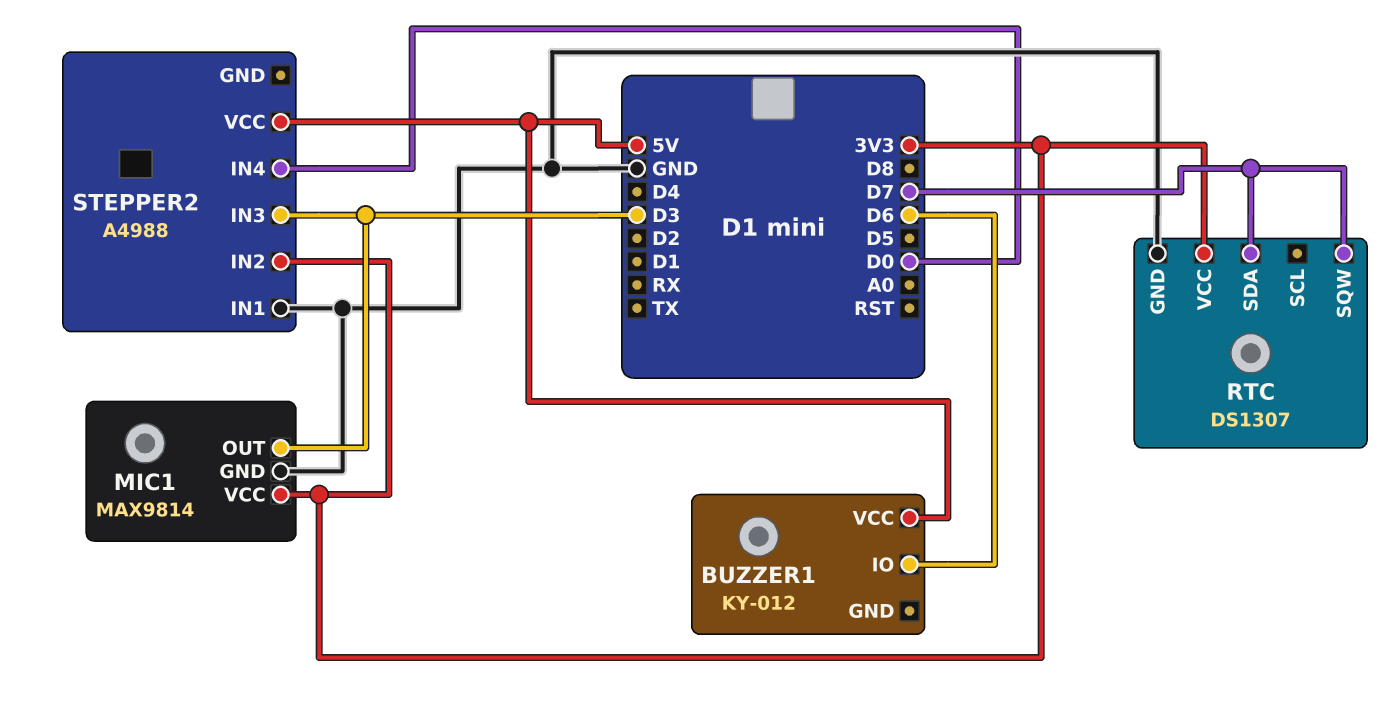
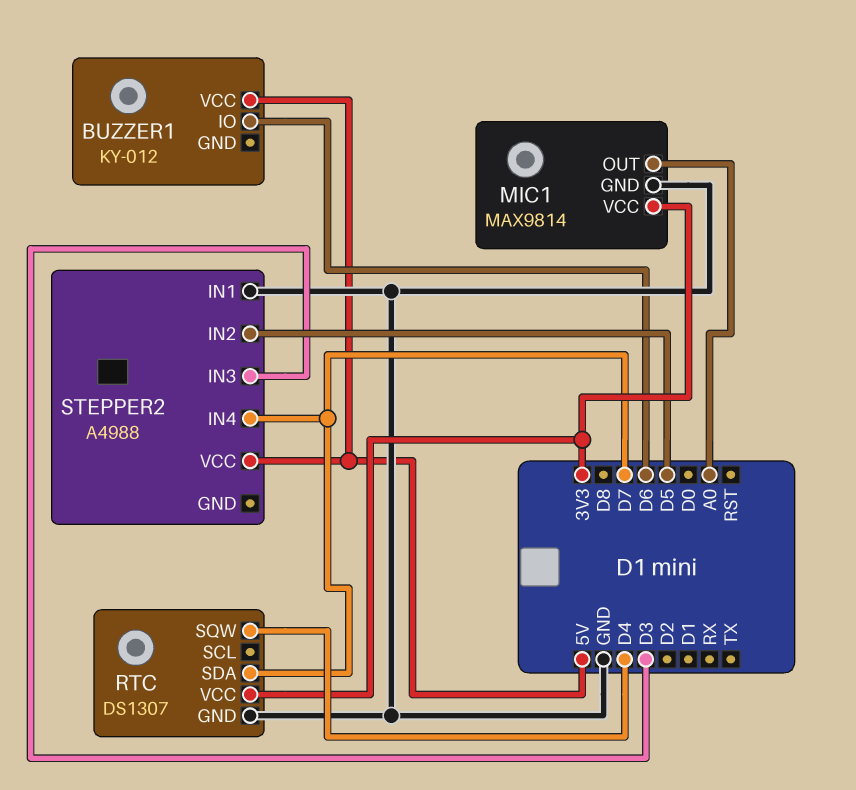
MIC1 pin OUT: D3 -> A0
RTC pin SQW: D7 -> D4
STEPPER2 pin IN2: 3V3 -> D5
STEPPER2 pin IN4: D0 -> D7

